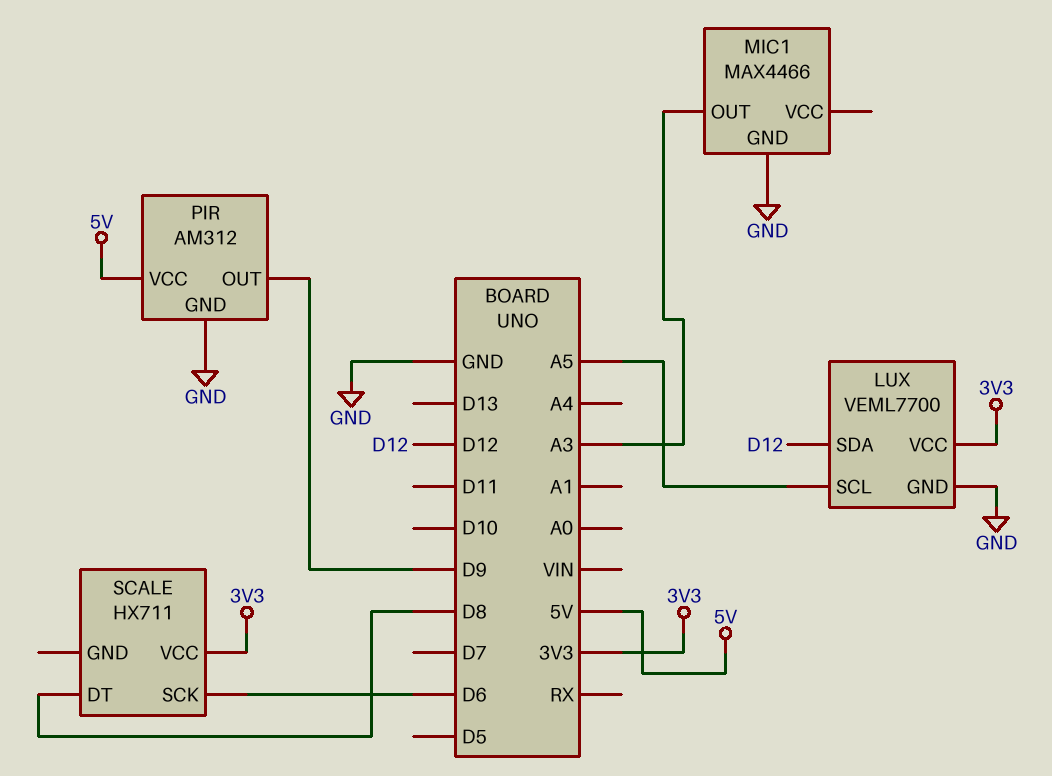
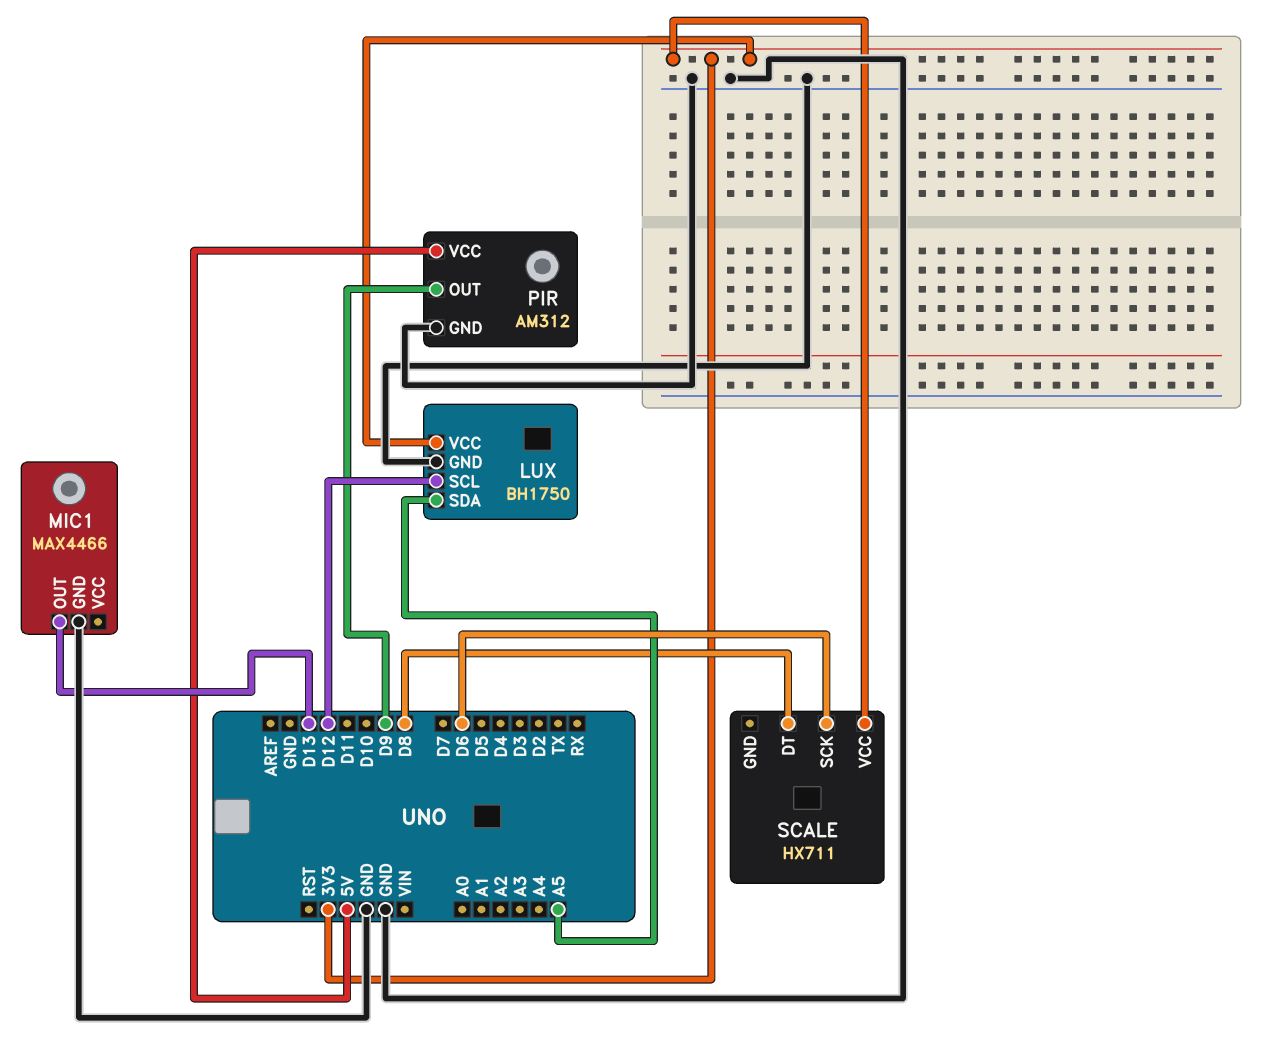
LUX: VEML7700 -> BH1750
LUX pin SCL: A5 -> D12
LUX pin SDA: D12 -> A5
MIC1 pin OUT: A3 -> D13

